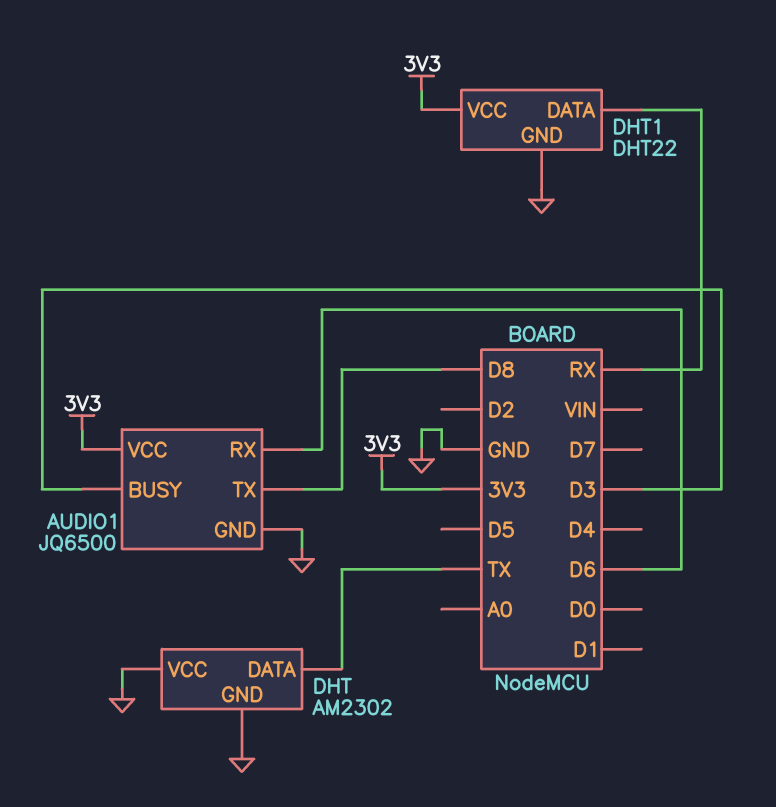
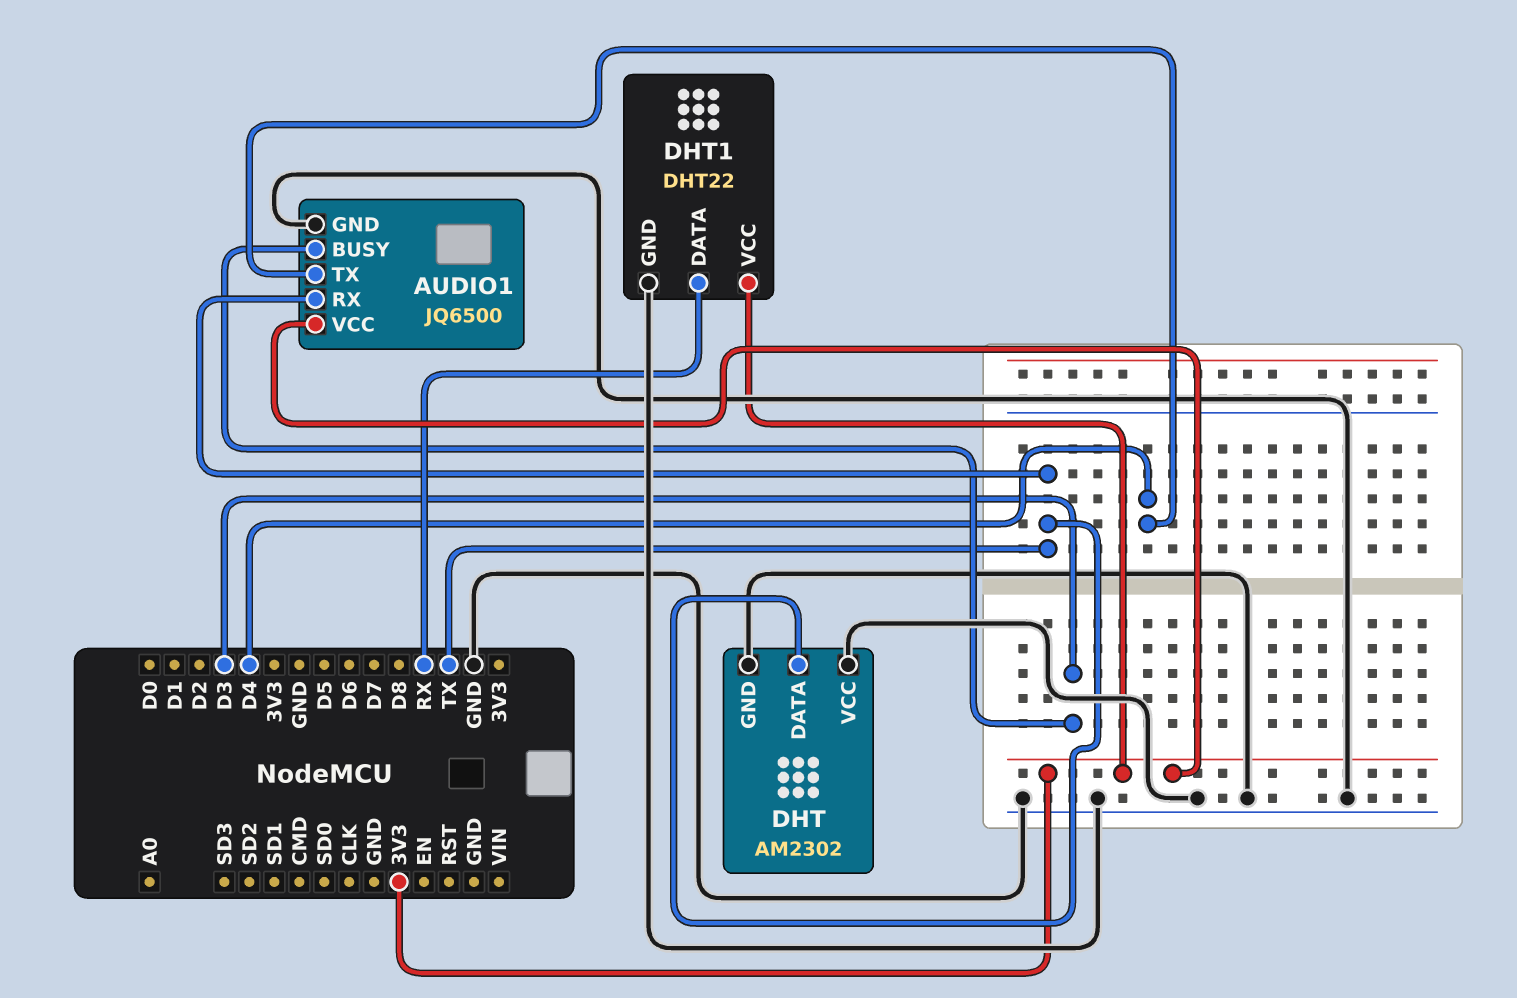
AUDIO1 pin RX: D6 -> TX
AUDIO1 pin TX: D8 -> D4

